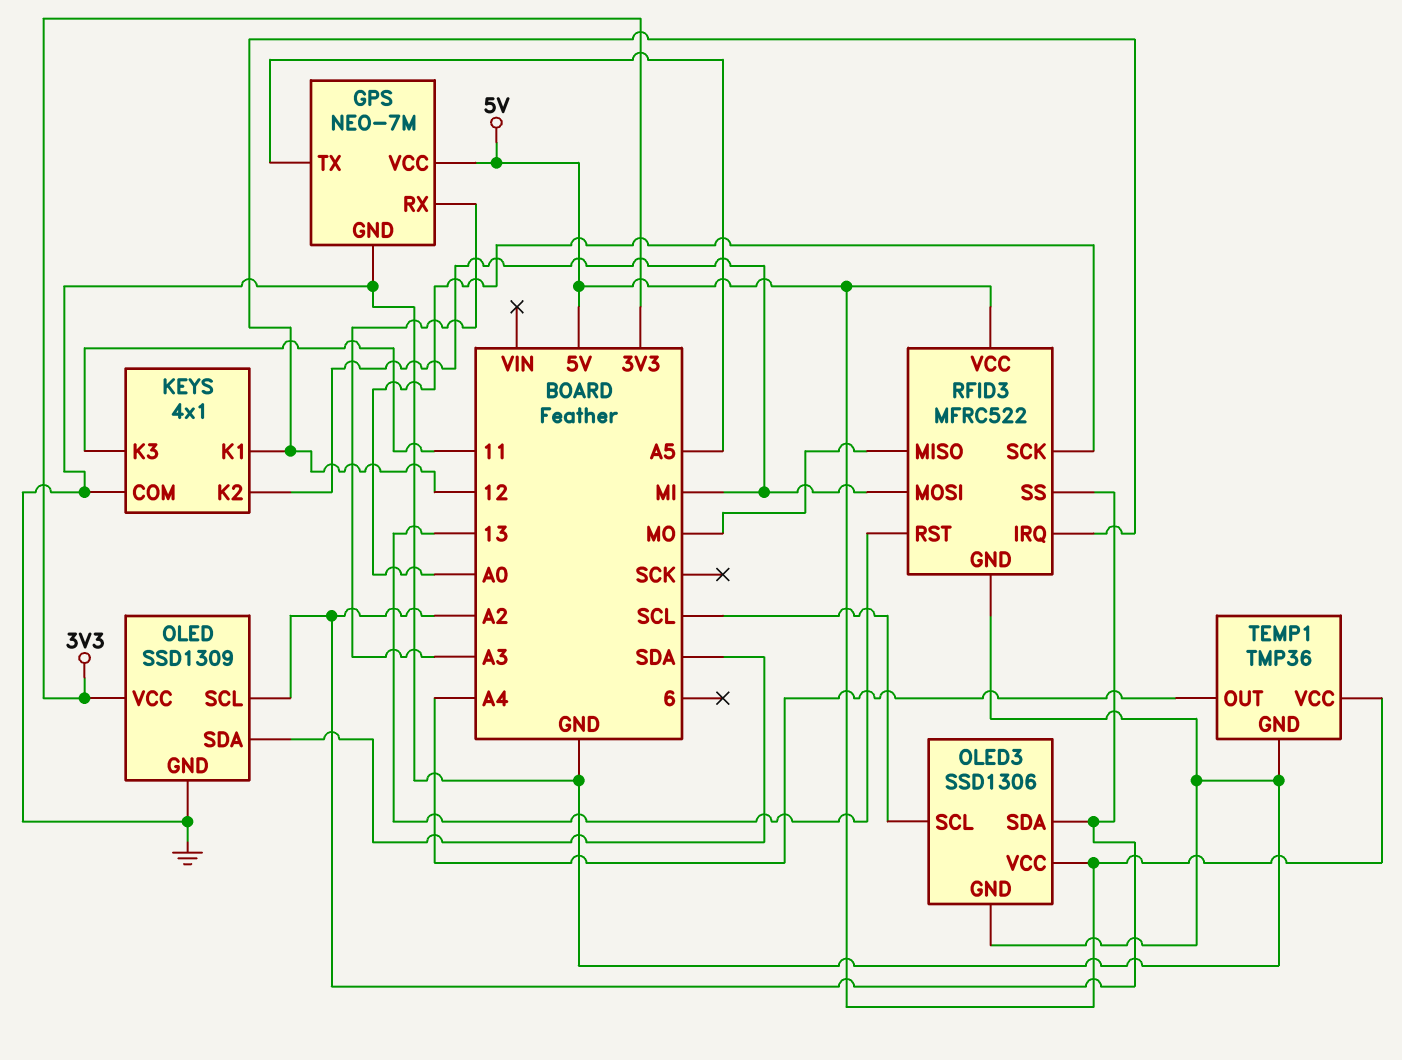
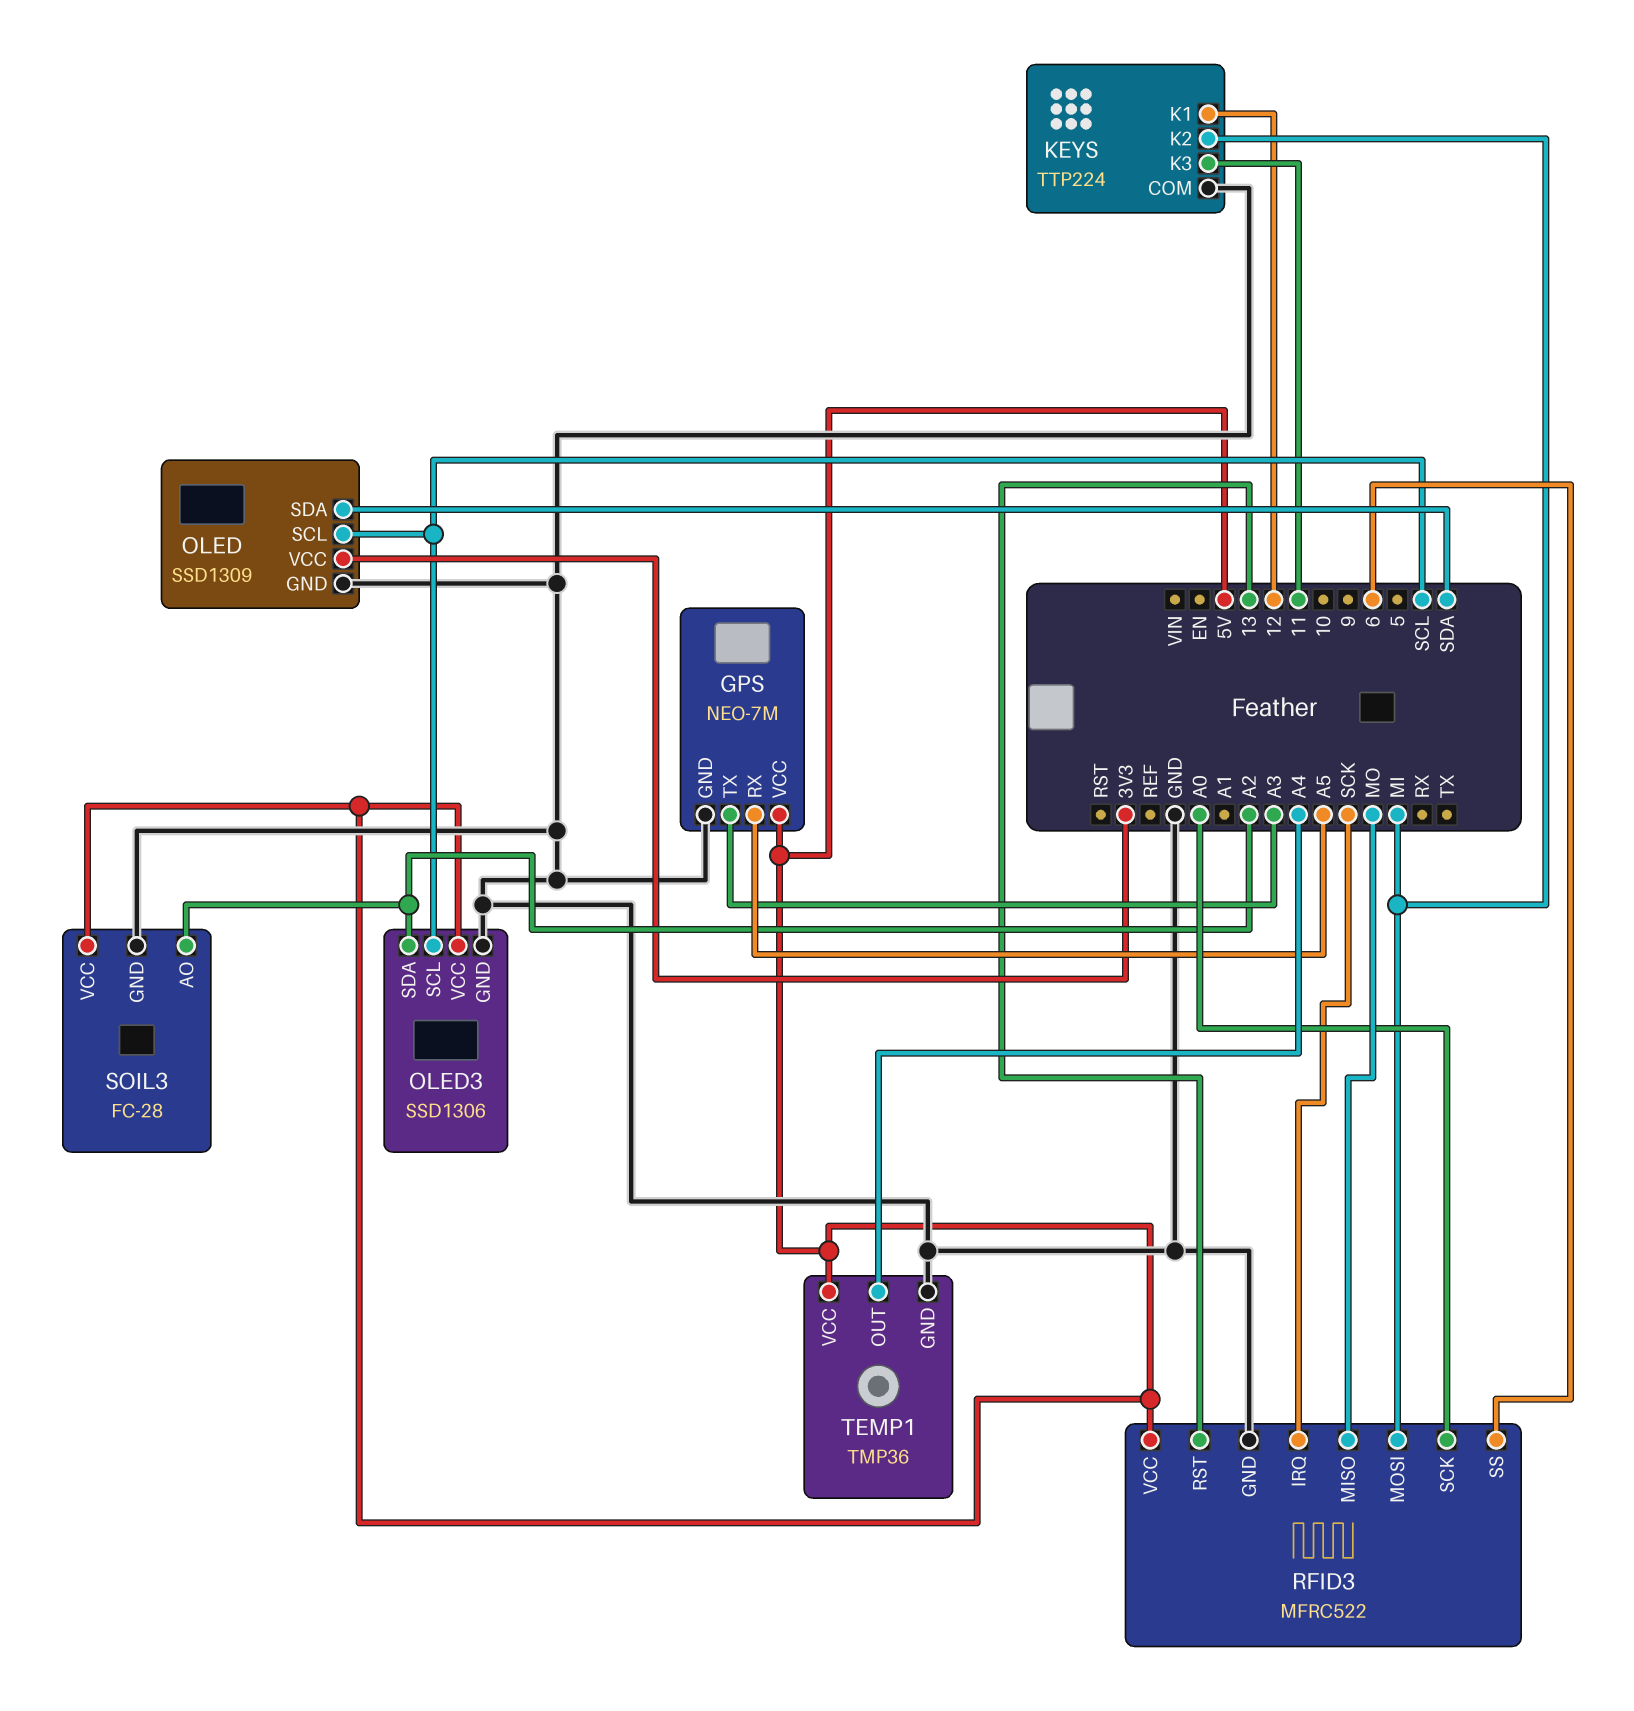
GPS pin RX: A3 -> A5
GPS pin TX: A5 -> A3
KEYS: 4x1 -> TTP224
OLED pin SCL: A2 -> SCL
RFID3 pin IRQ: 12 -> SCK
RFID3 pin SS: A2 -> 6
SOIL3: none -> FC-28
SOIL3 pin AO: none -> A2
SOIL3 pin GND: none -> GND
SOIL3 pin VCC: none -> 5V

